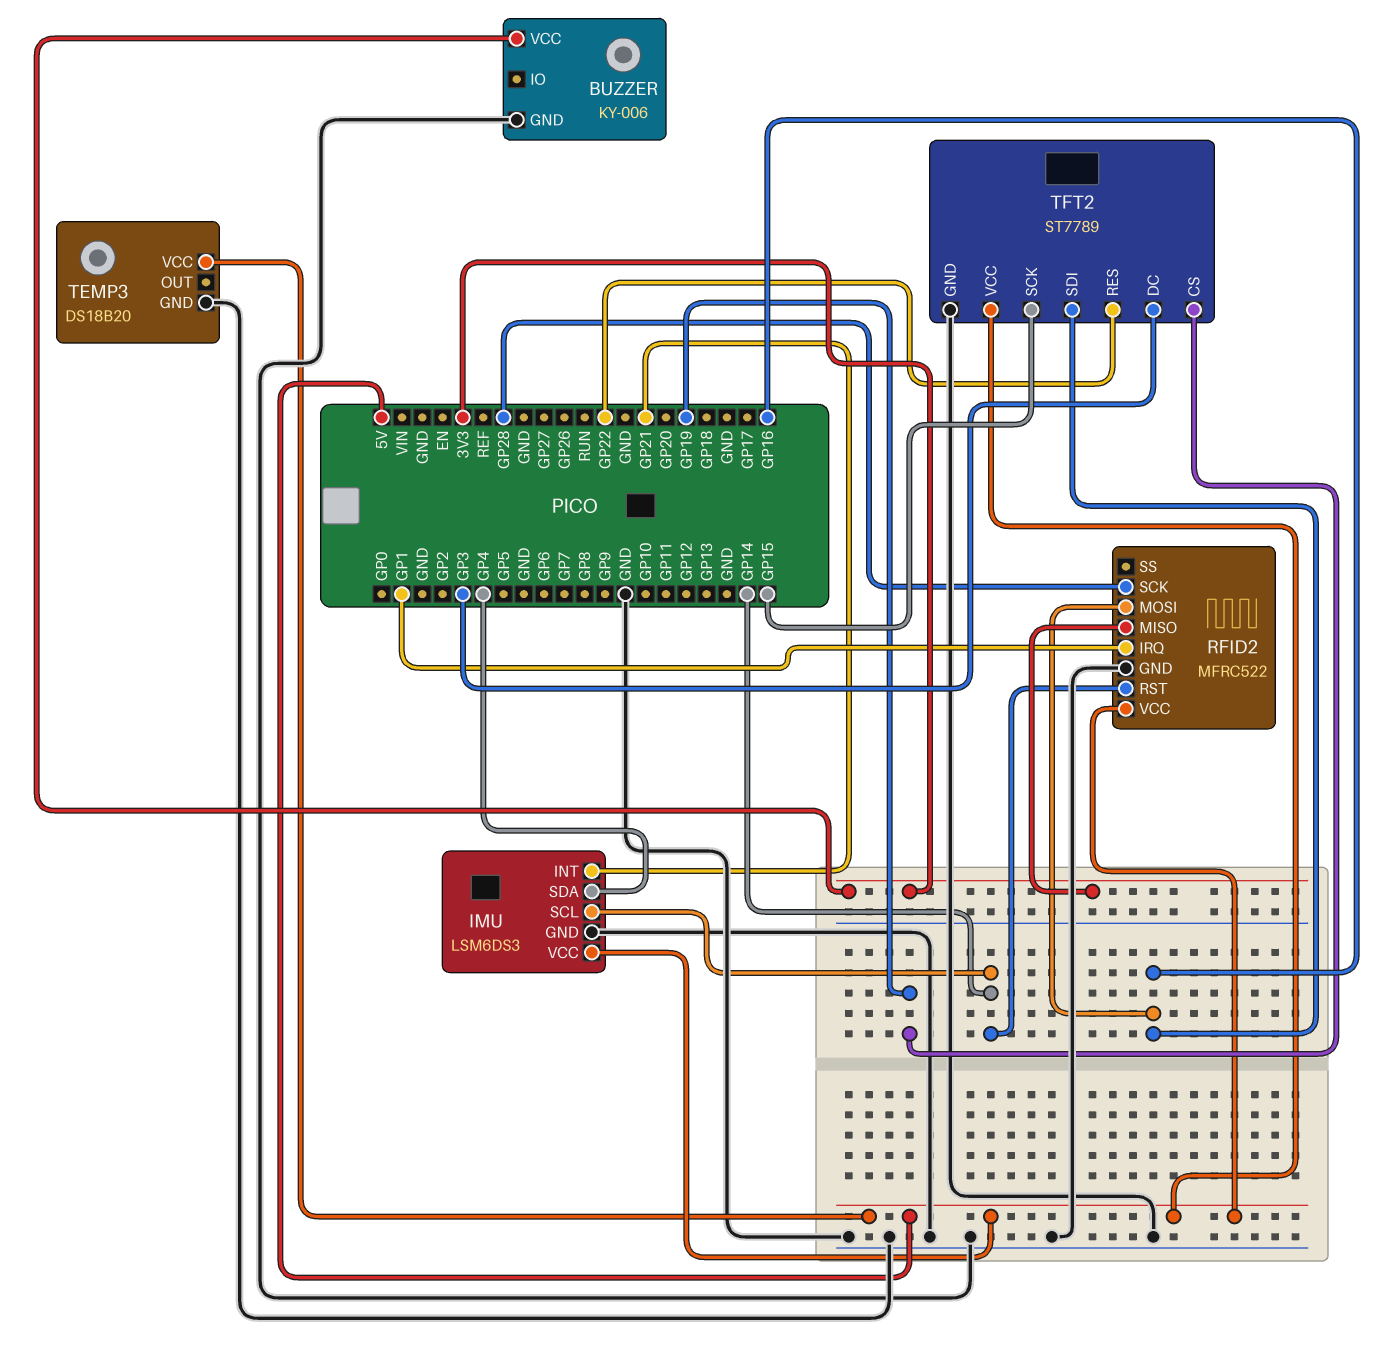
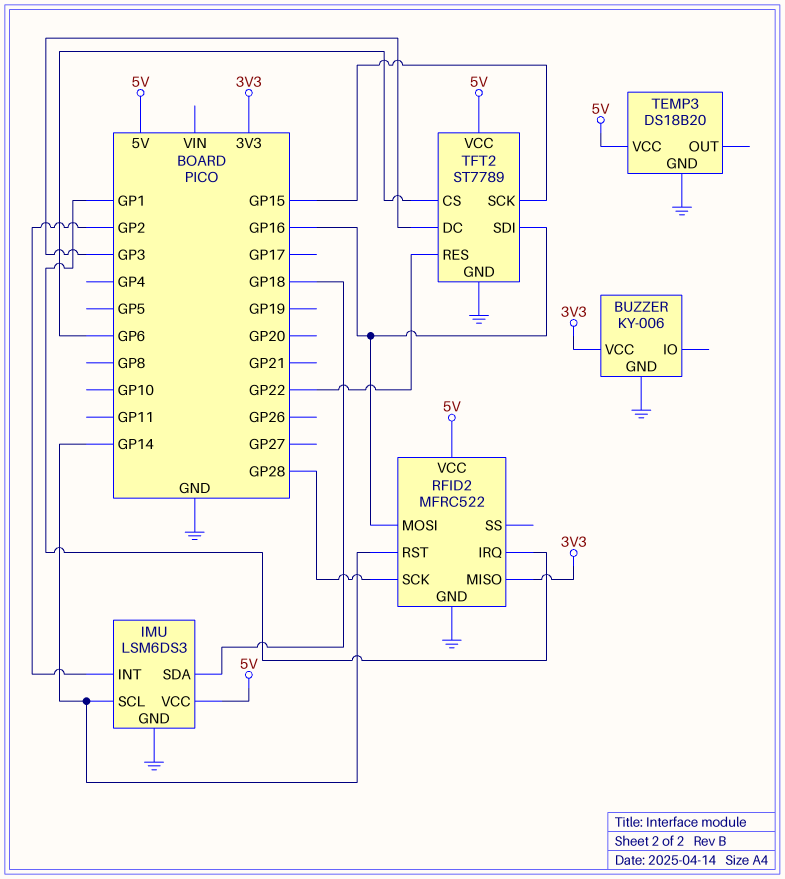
IMU pin INT: GP21 -> GP2
IMU pin SDA: GP4 -> GP18
TFT2 pin CS: GP19 -> GP6

